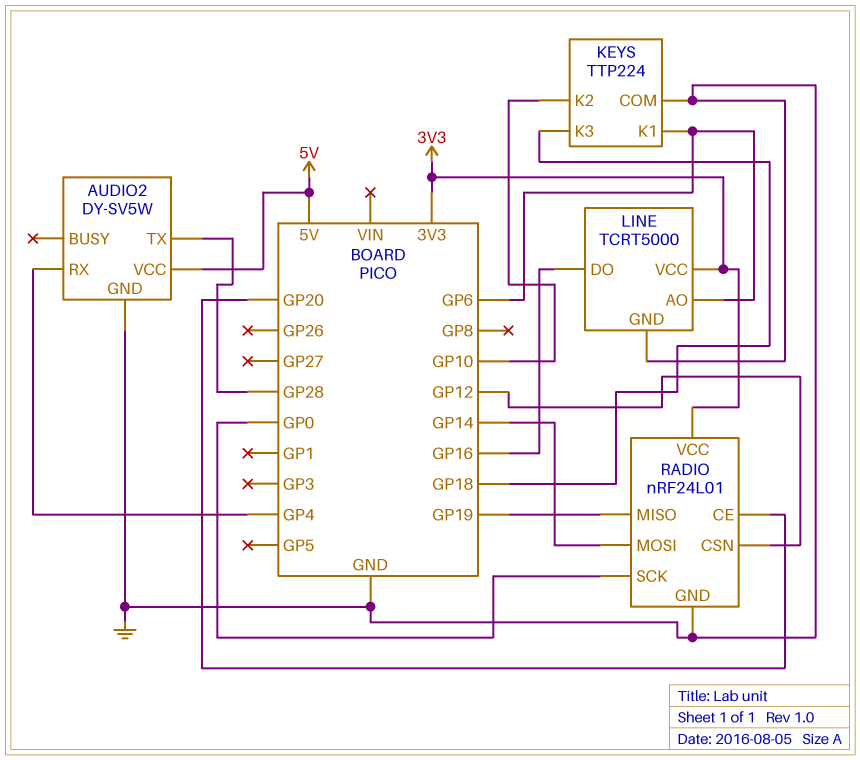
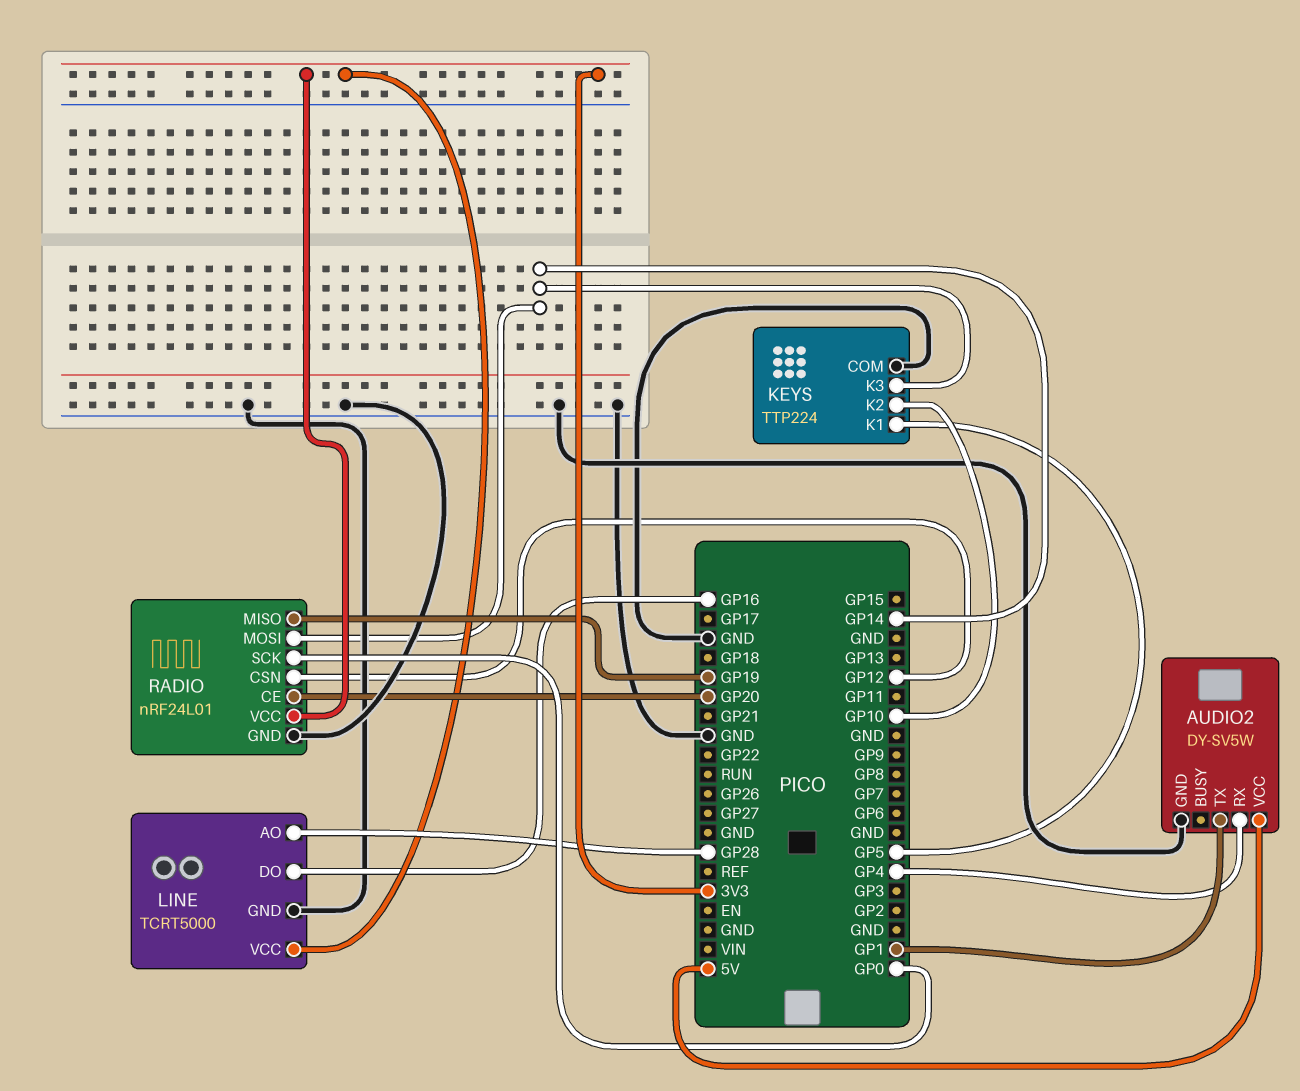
AUDIO2 pin TX: GP28 -> GP1
KEYS pin K1: GP6 -> GP5
KEYS pin K3: GP18 -> GP14
LINE pin AO: GP6 -> GP28

